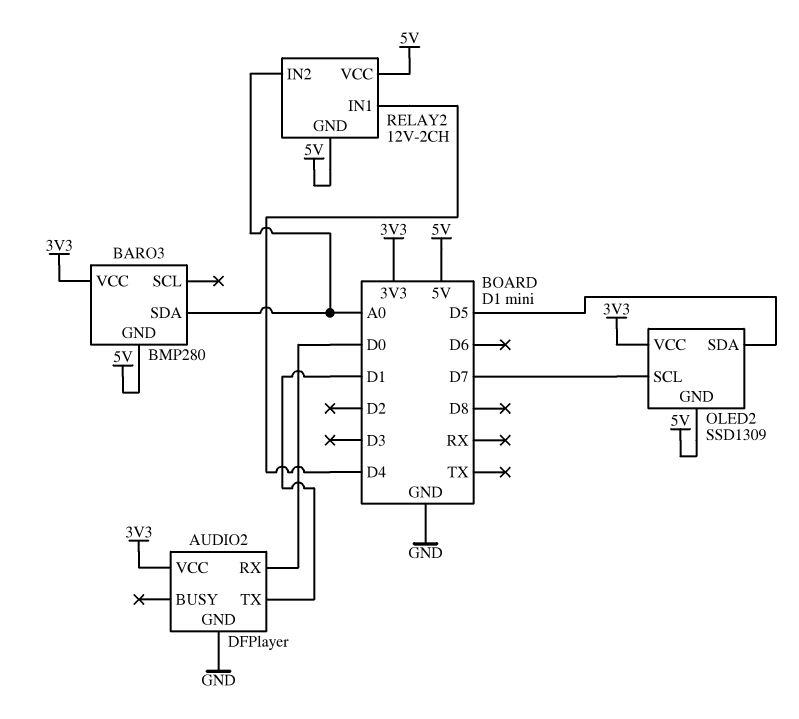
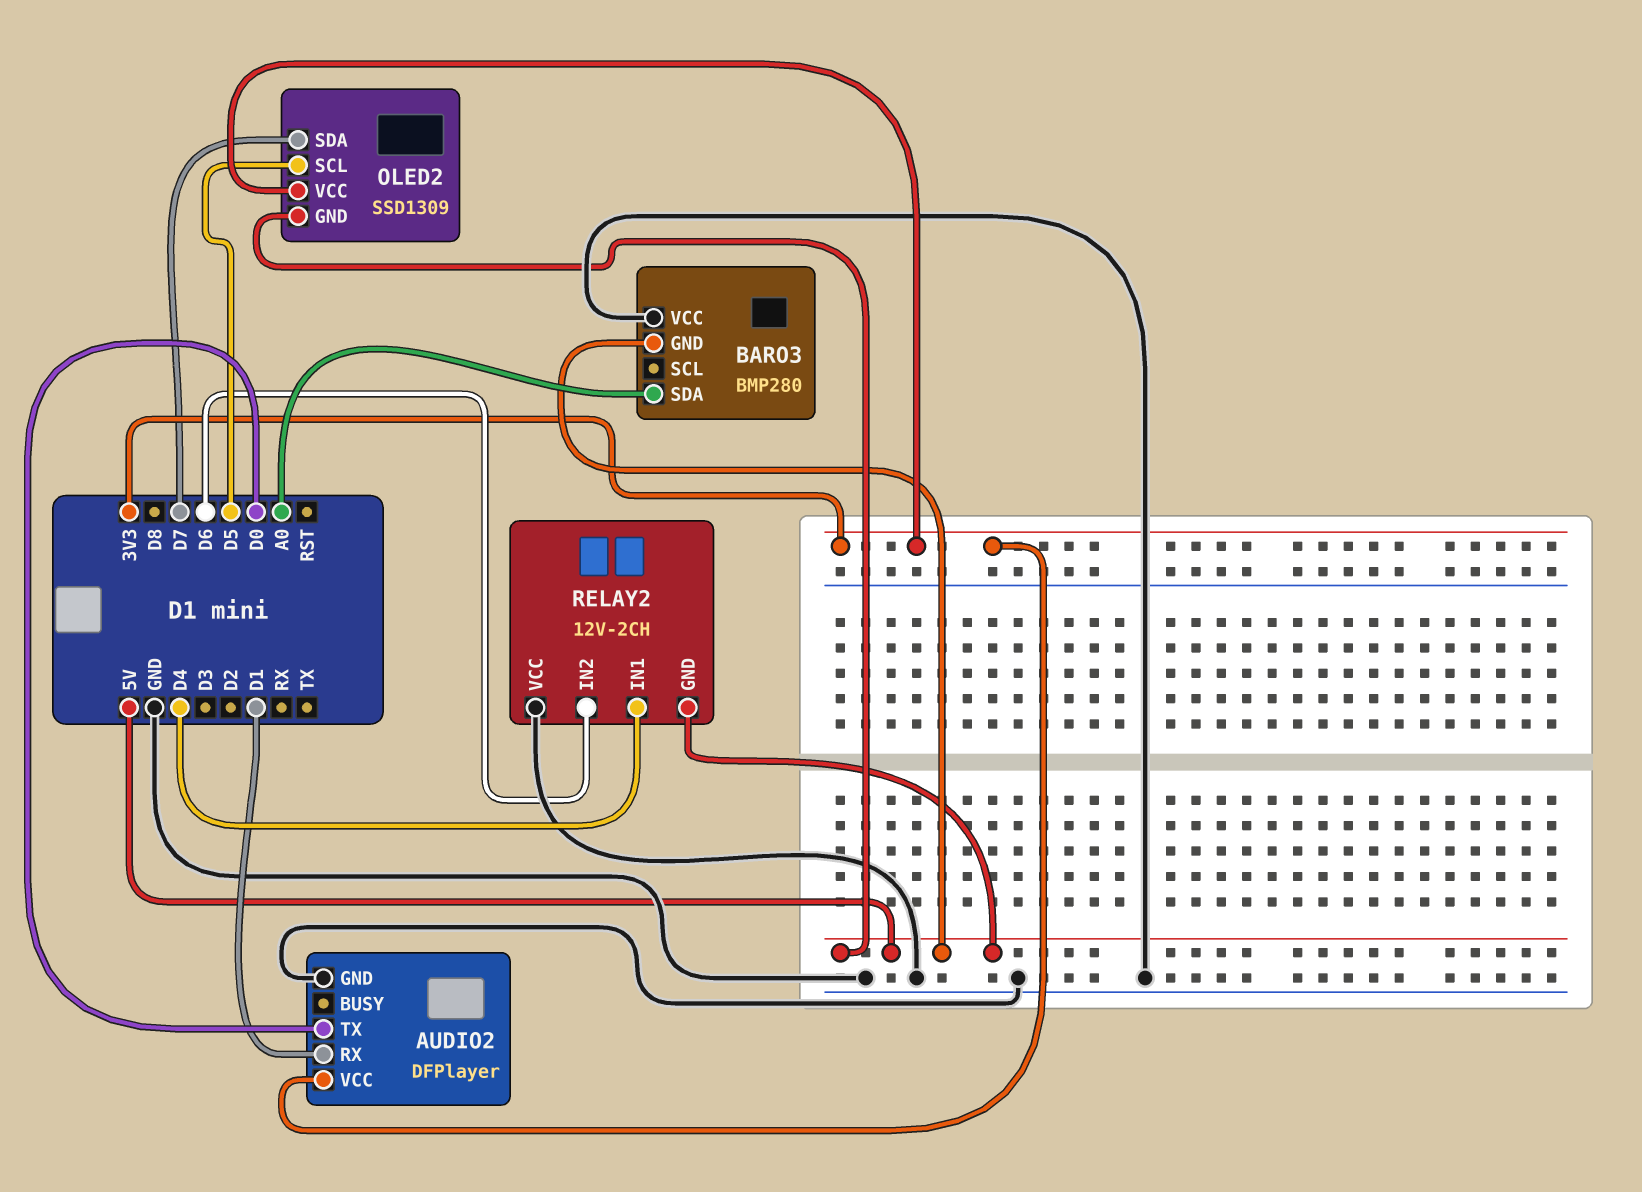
AUDIO2 pin RX: D0 -> D1
AUDIO2 pin TX: D1 -> D0
BARO3 pin VCC: 3V3 -> GND
OLED2 pin SCL: D7 -> D5
OLED2 pin SDA: D5 -> D7
RELAY2 pin IN2: A0 -> D6
RELAY2 pin VCC: 5V -> GND

